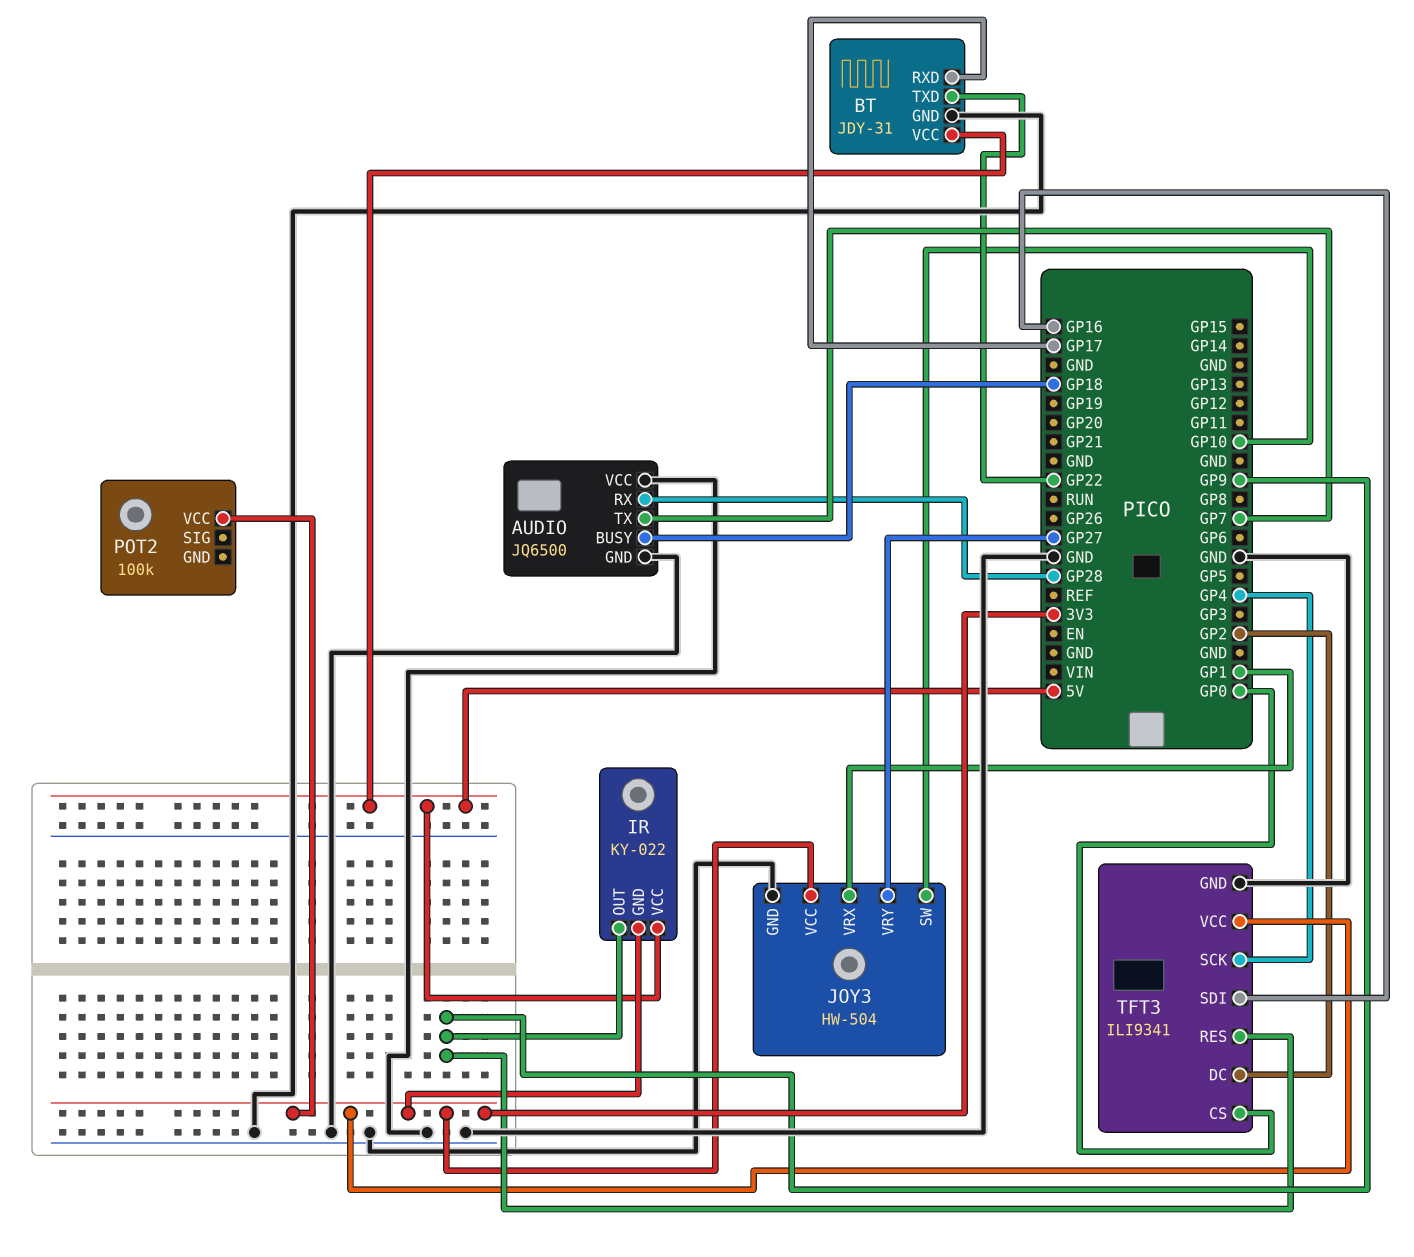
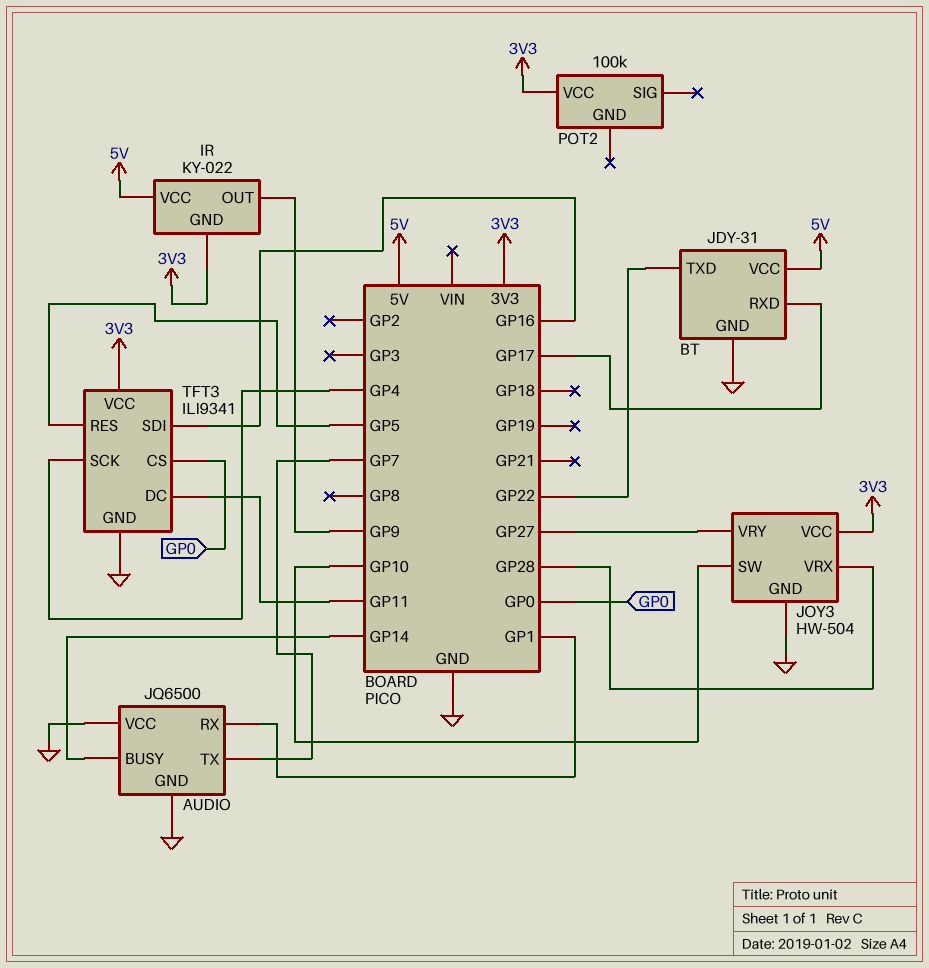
AUDIO pin BUSY: GP18 -> GP14
AUDIO pin RX: GP28 -> GP1
JOY3 pin VRX: GP1 -> GP28
TFT3 pin DC: GP2 -> GP11
TFT3 pin RES: GP9 -> GP5

